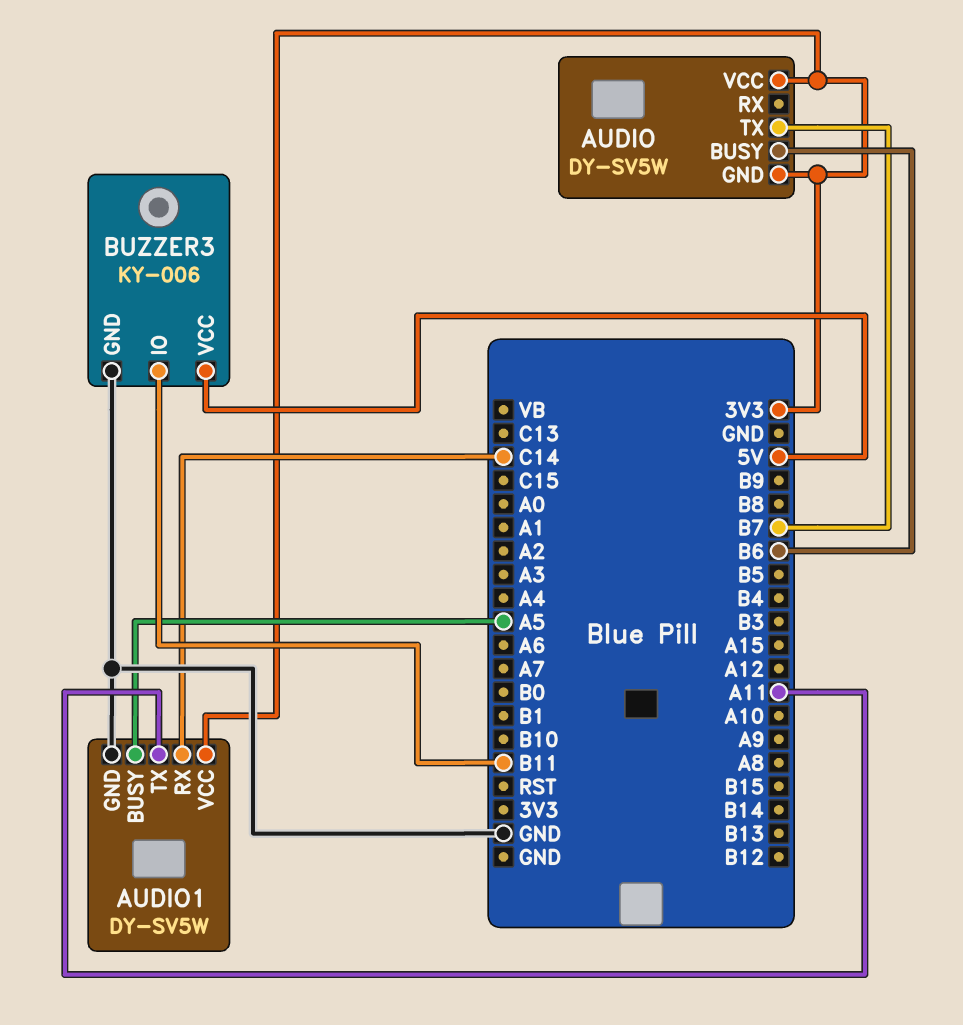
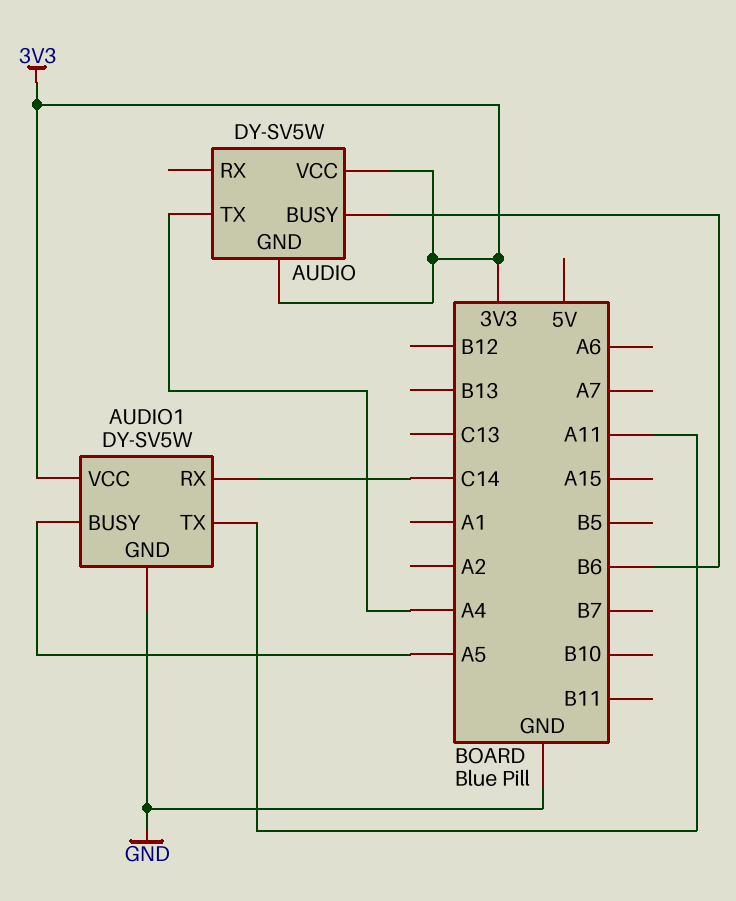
AUDIO pin TX: B7 -> A4
BUZZER3: KY-006 -> none
BUZZER3 pin GND: GND -> none
BUZZER3 pin IO: B11 -> none
BUZZER3 pin VCC: 5V -> none

